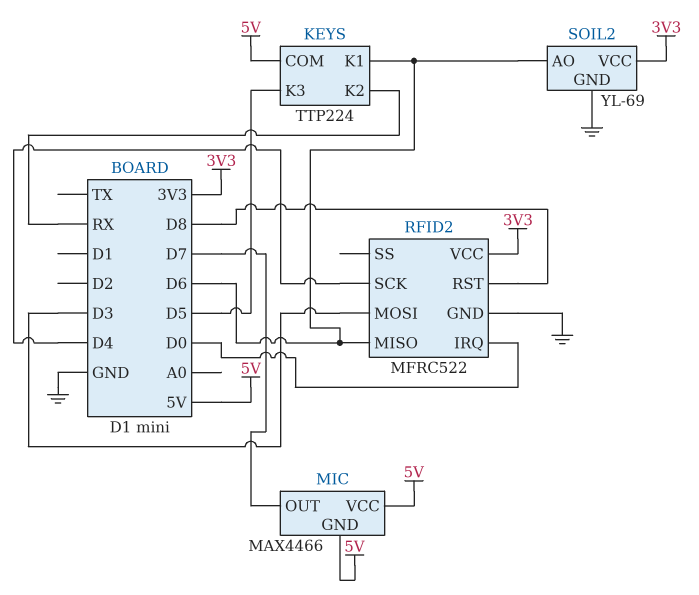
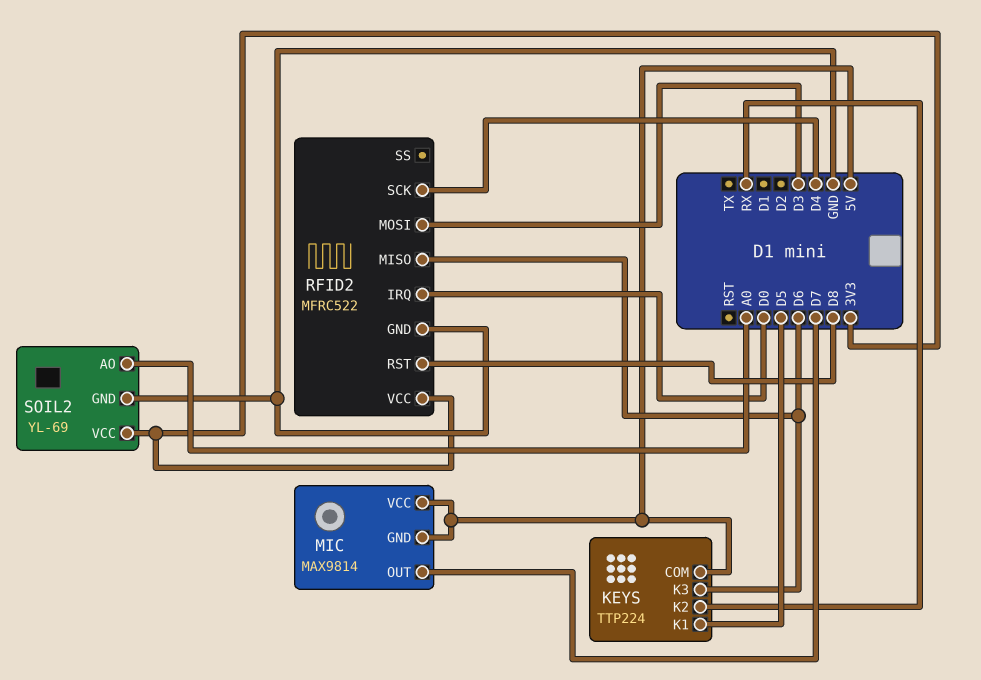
KEYS pin K1: D6 -> D5
KEYS pin K3: D5 -> D6
MIC: MAX4466 -> MAX9814
SOIL2 pin AO: D6 -> A0

